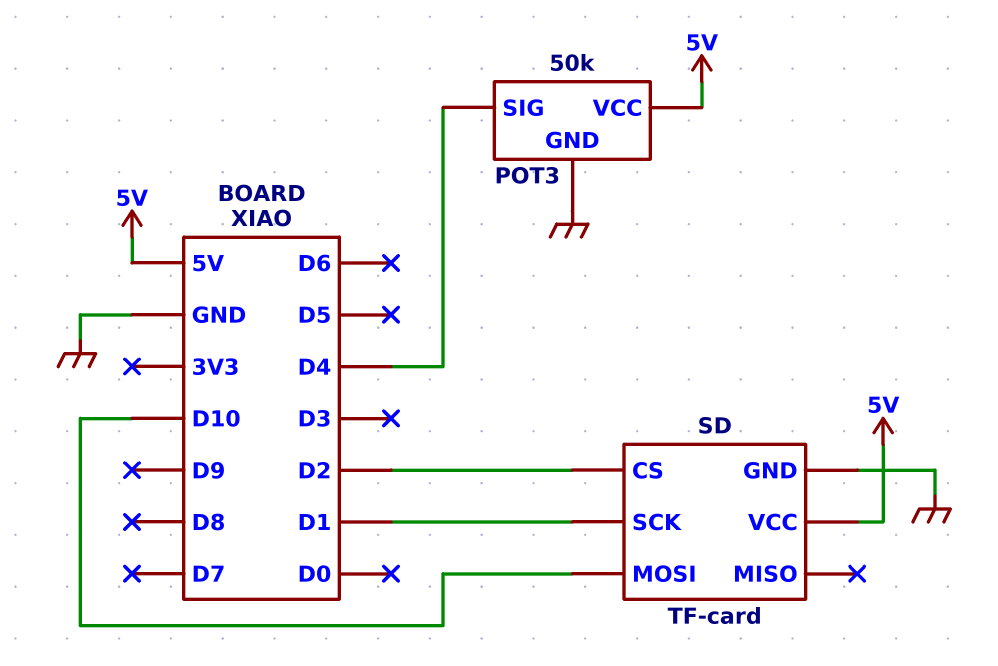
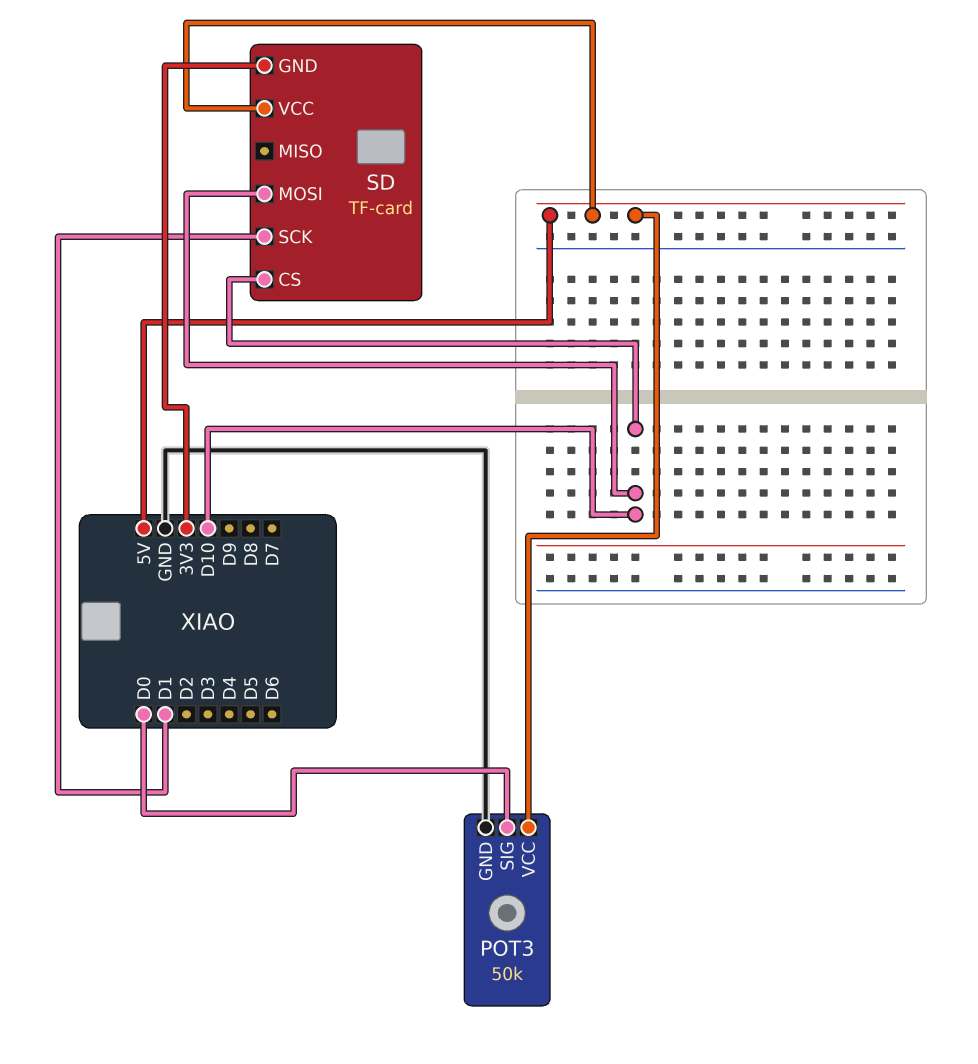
POT3 pin SIG: D4 -> D0
SD pin CS: D2 -> D10
SD pin GND: GND -> 3V3

